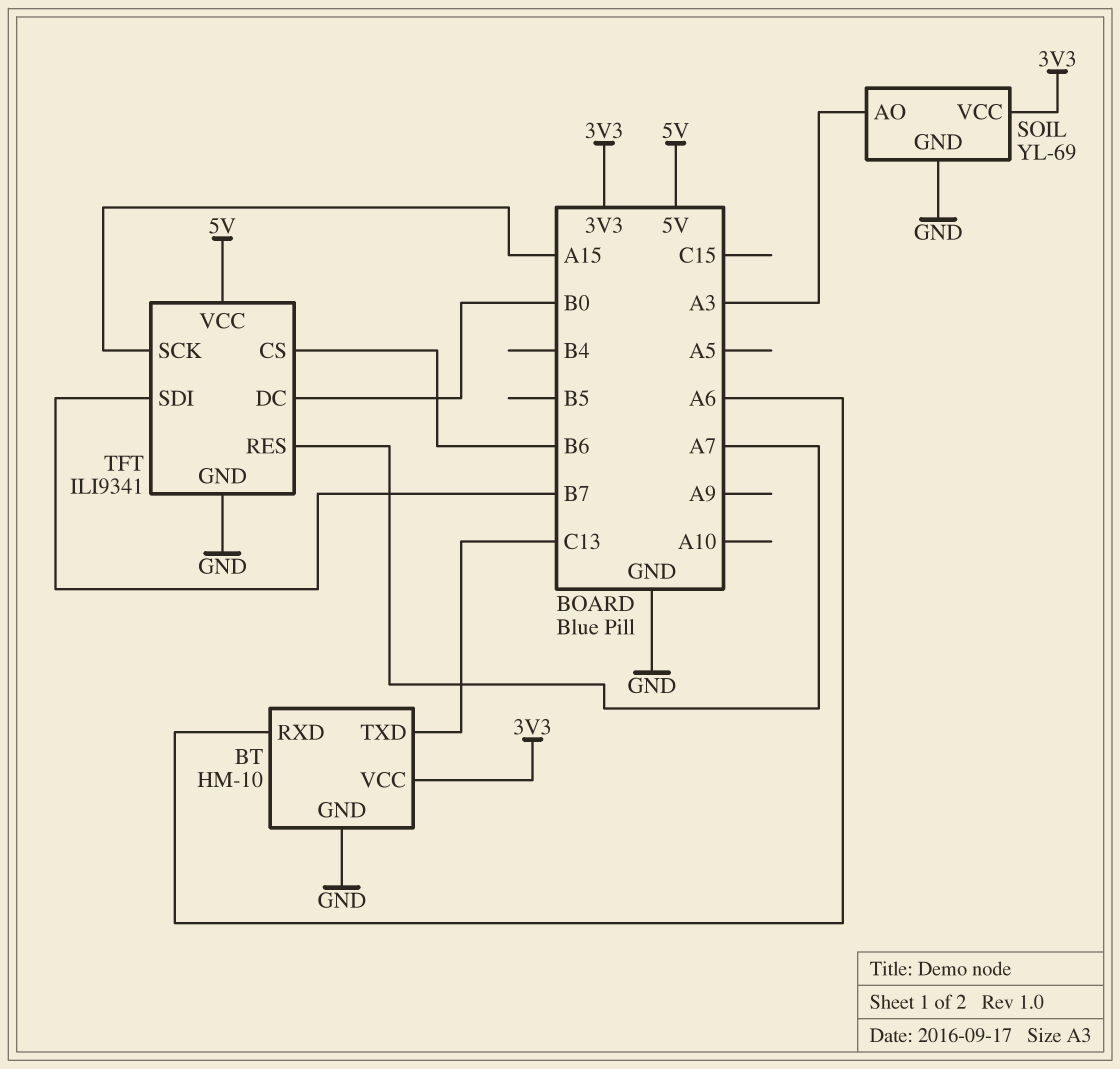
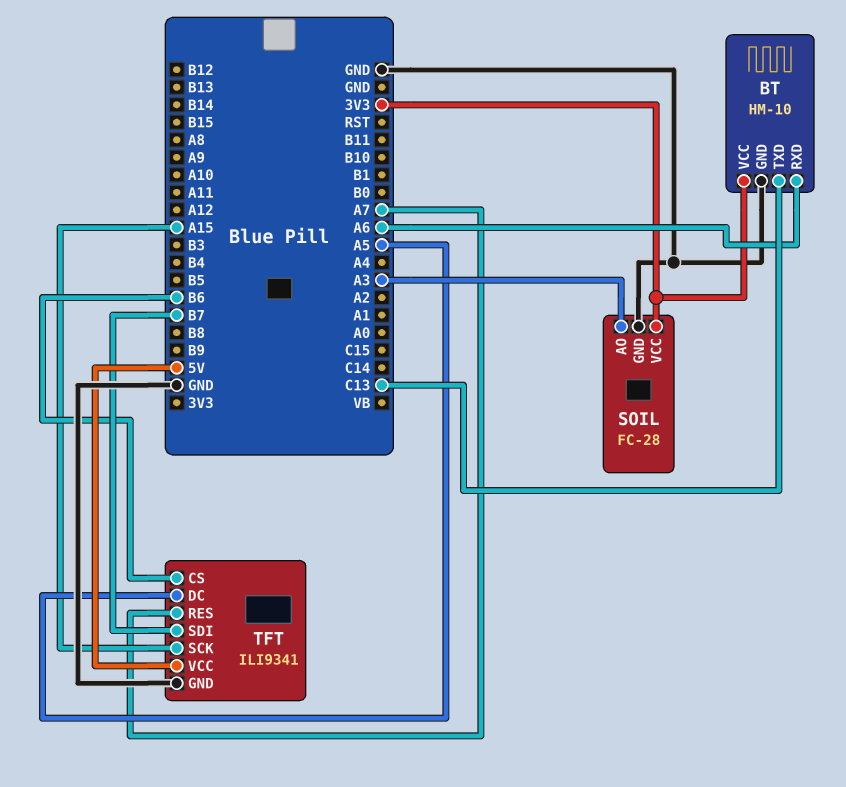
SOIL: YL-69 -> FC-28
TFT pin DC: B0 -> A5

